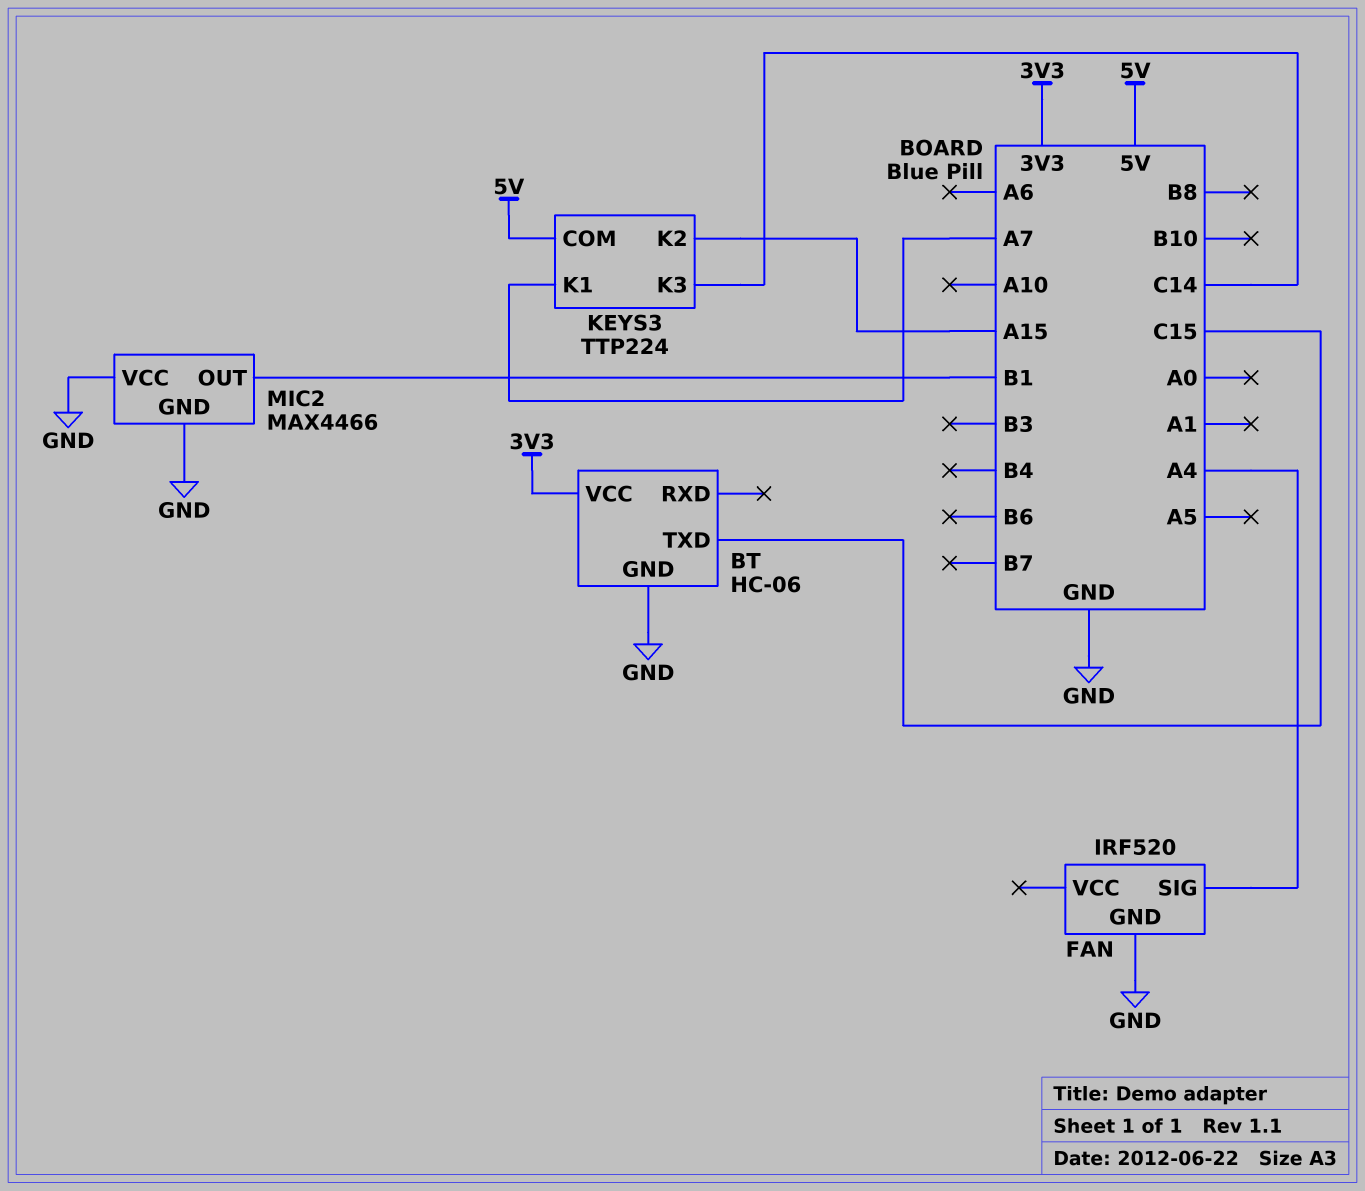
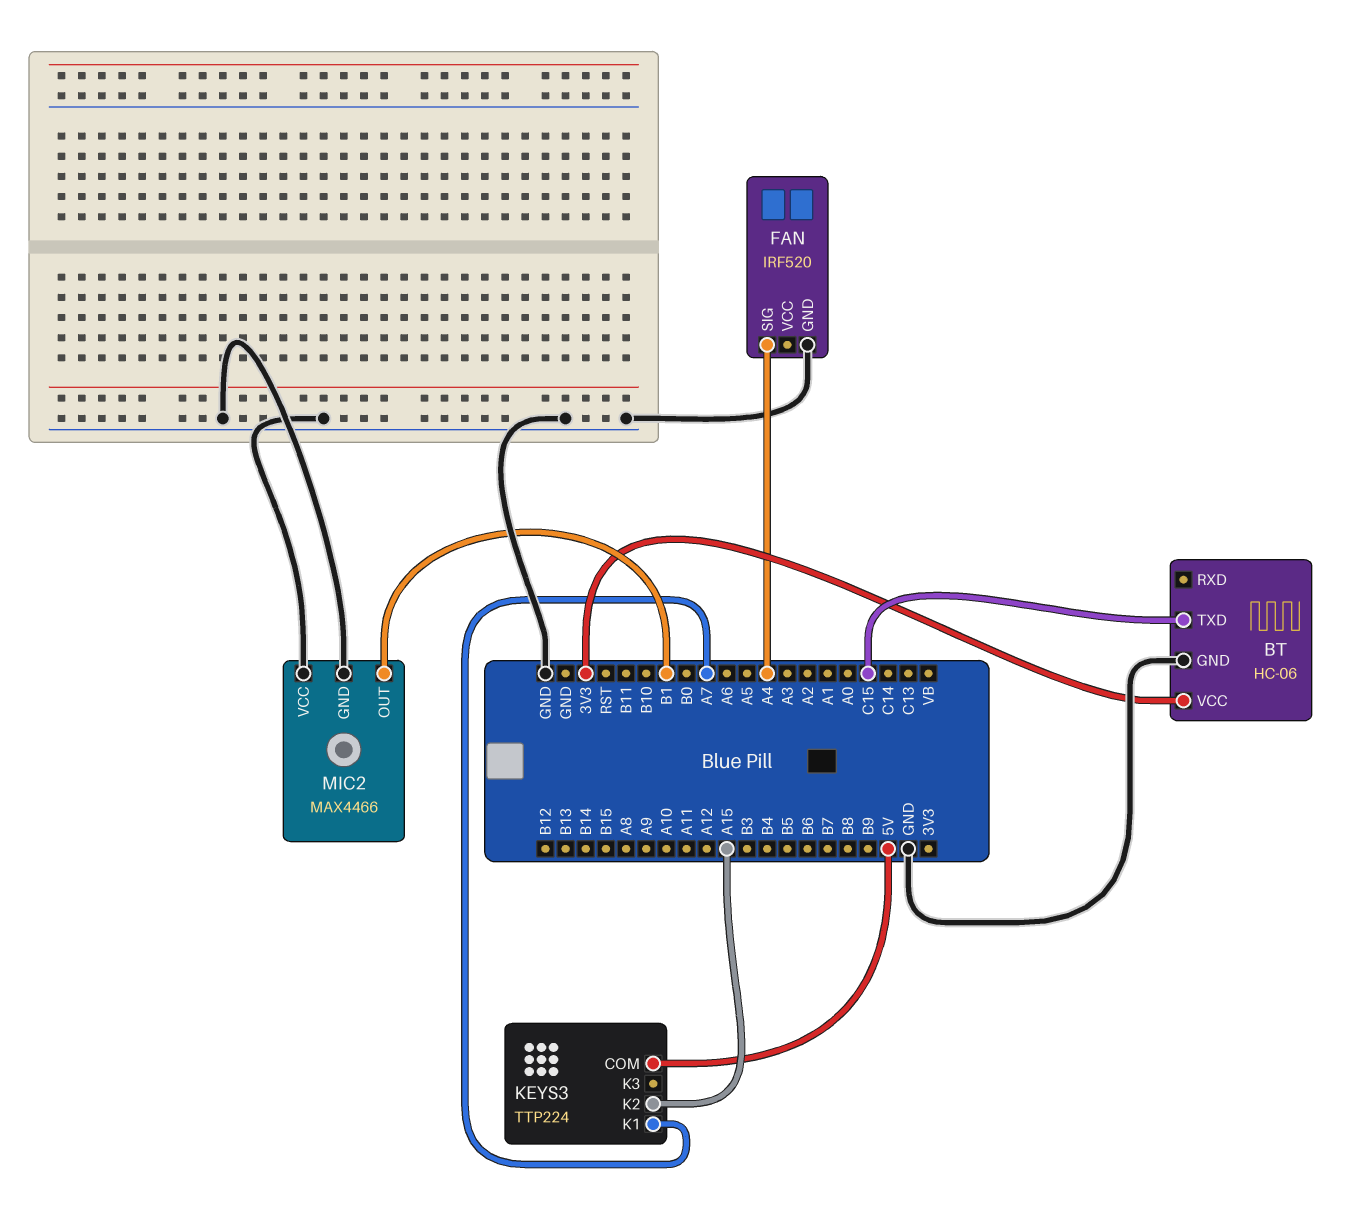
KEYS3 pin K3: C14 -> none

